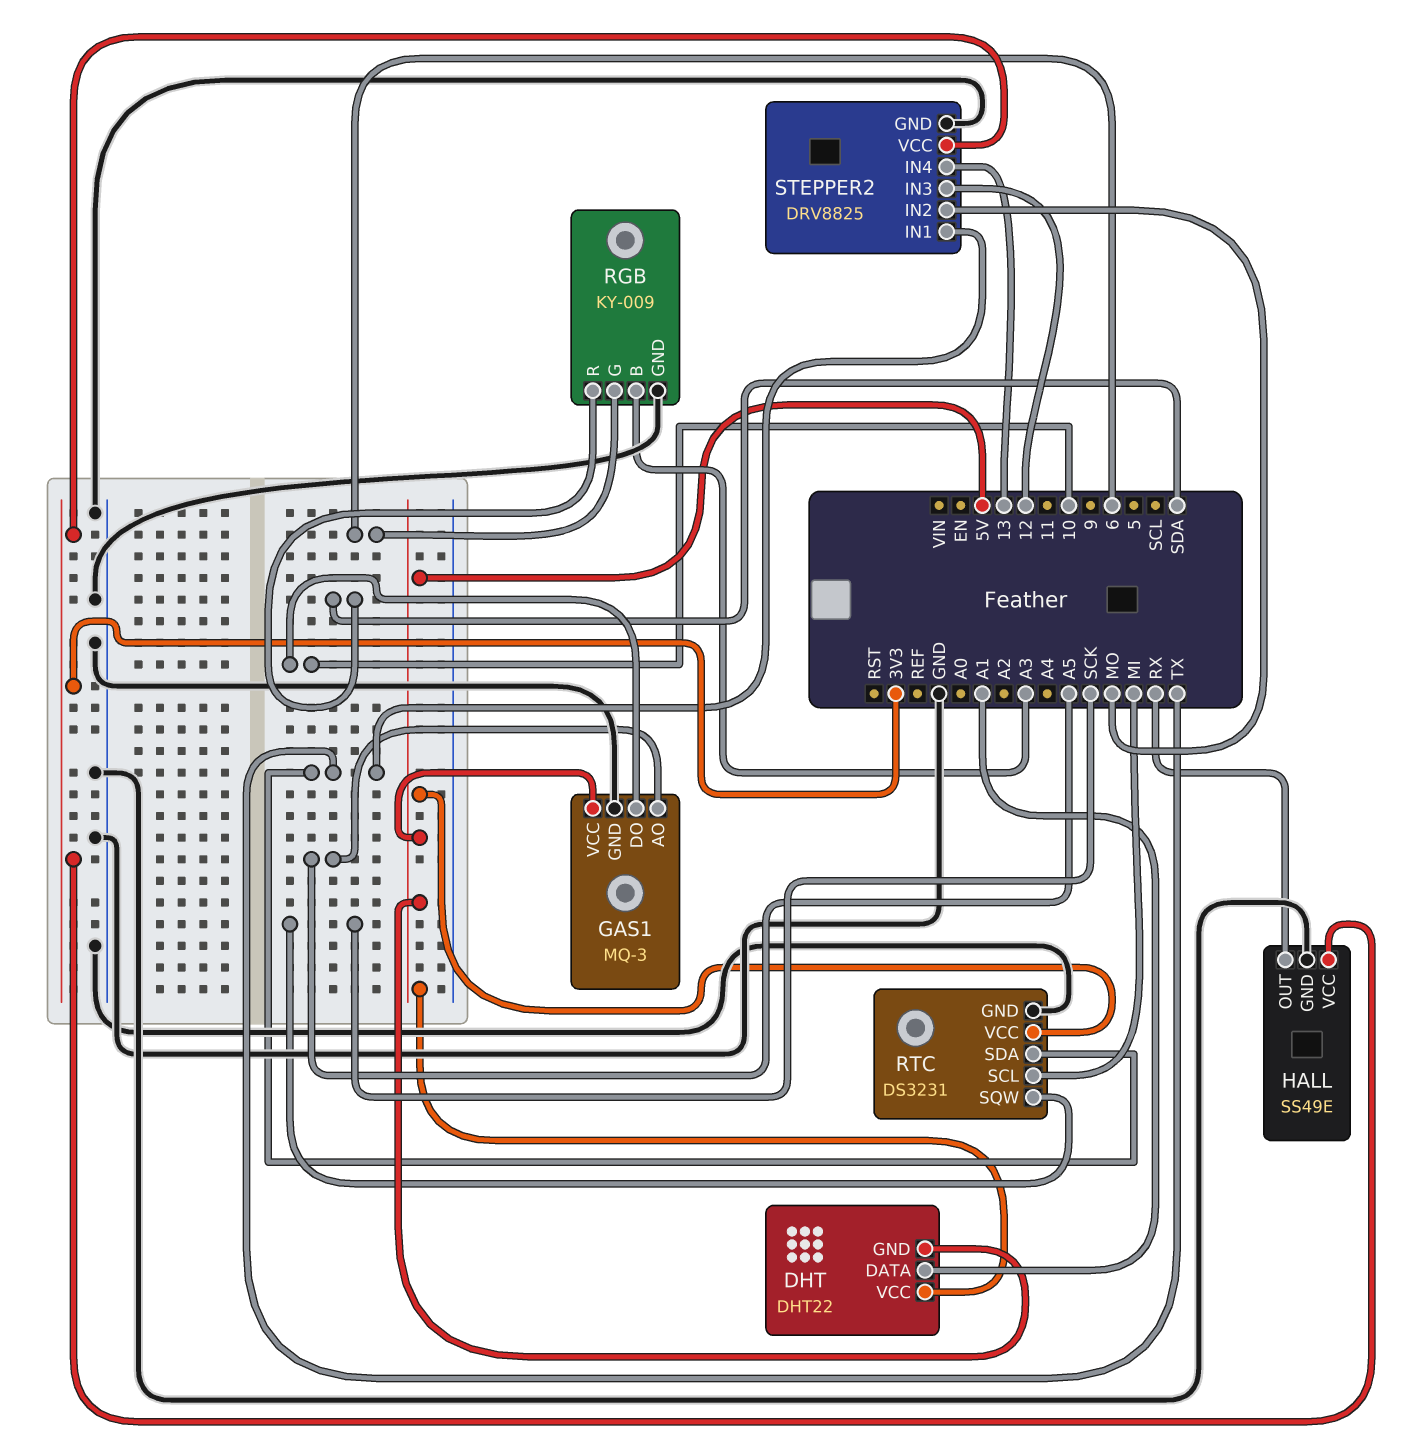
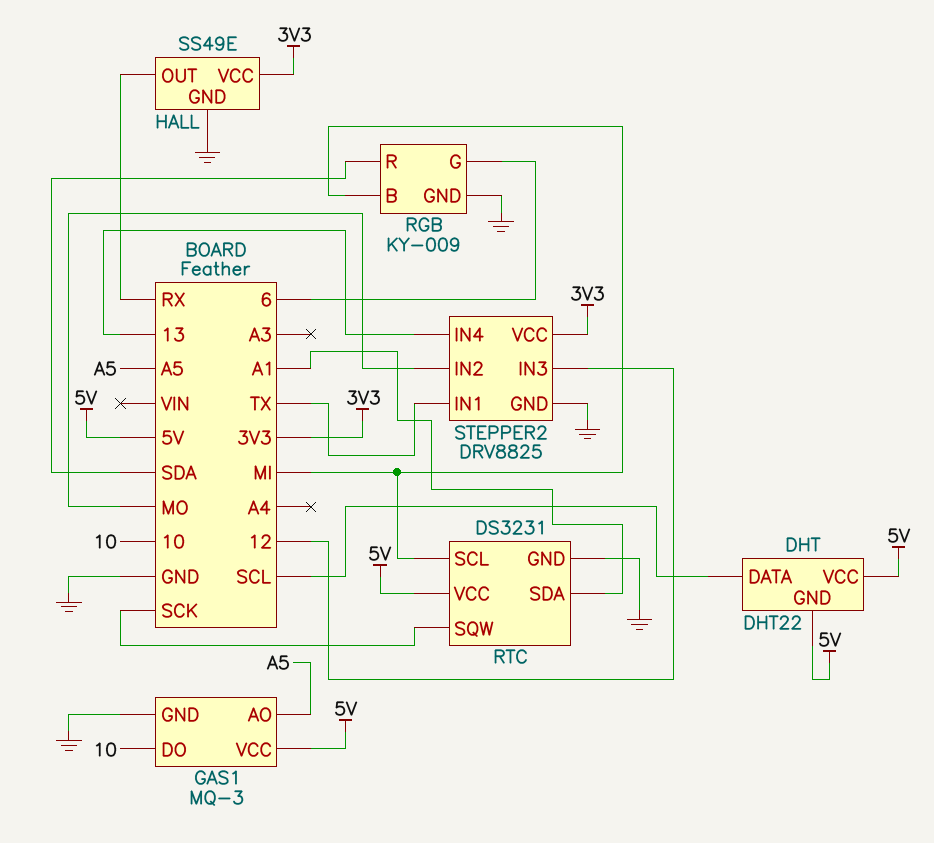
DHT pin DATA: A1 -> SCL
RGB pin B: A3 -> MI
RTC pin SDA: TX -> A1

